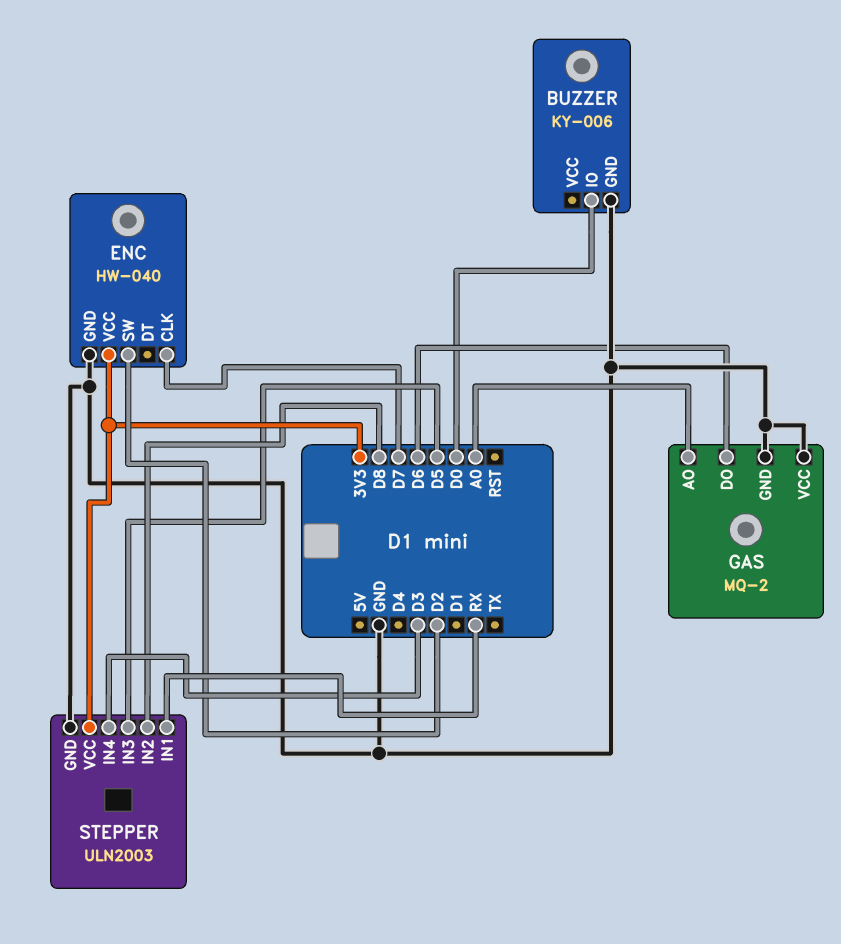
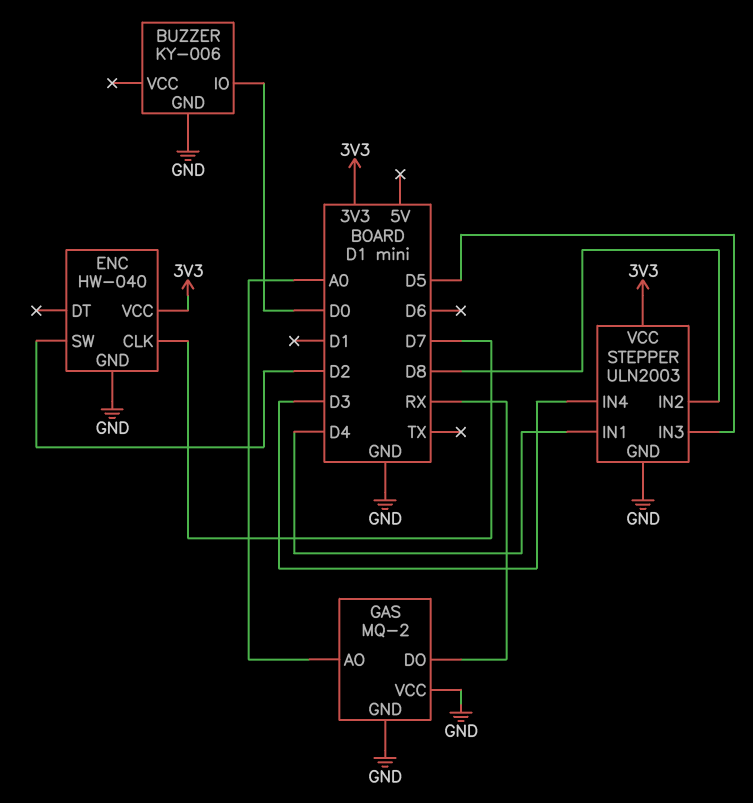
GAS pin DO: D6 -> RX
STEPPER pin IN1: RX -> D4

